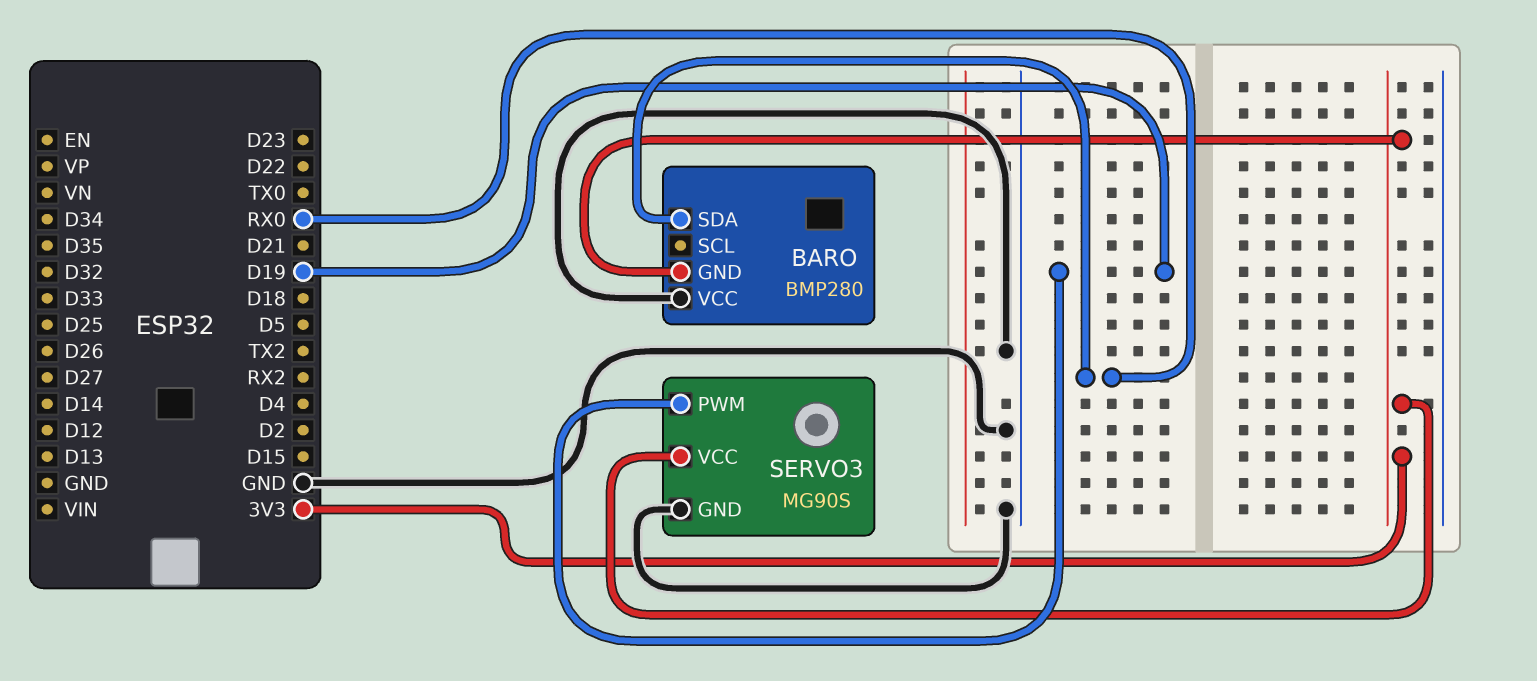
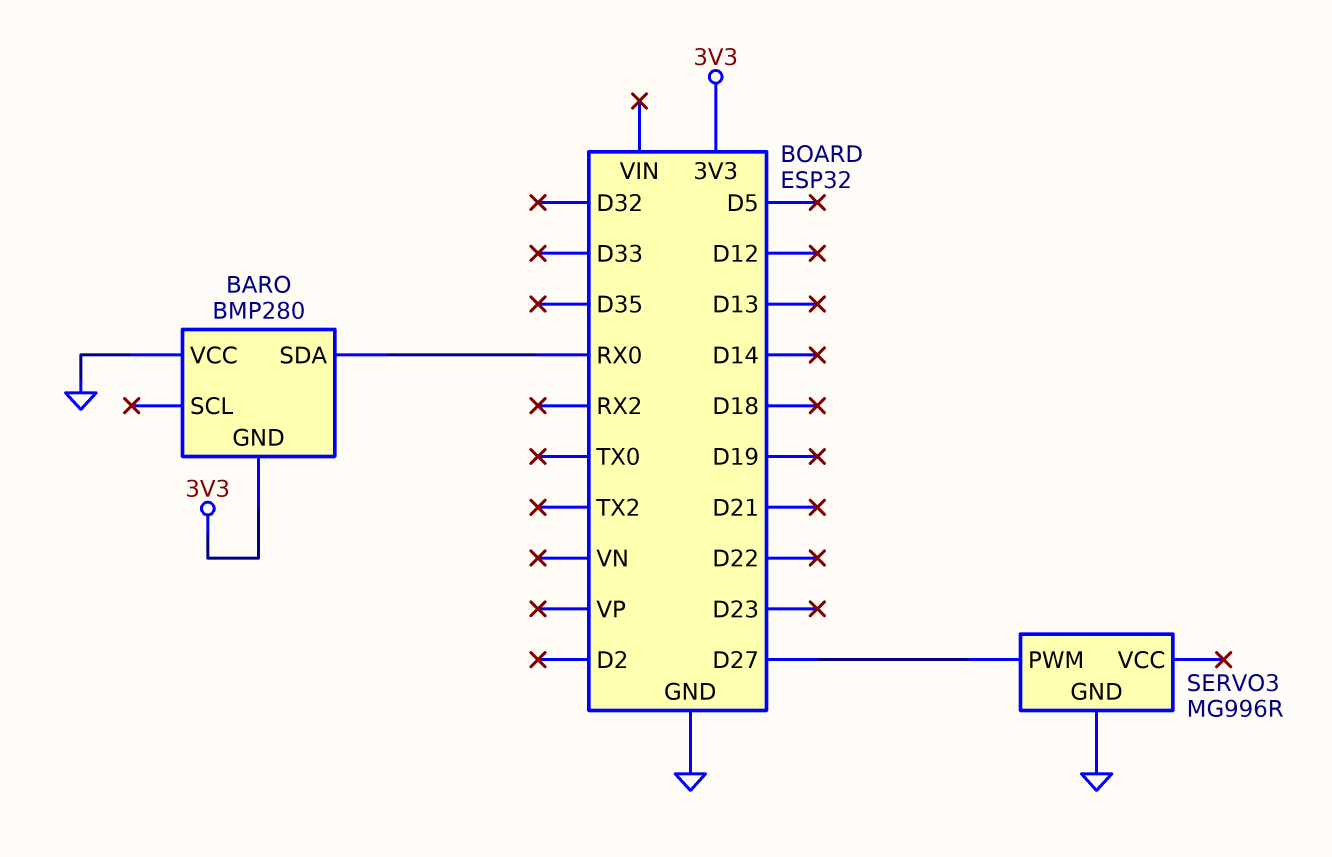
SERVO3: MG90S -> MG996R
SERVO3 pin PWM: D19 -> D27
SERVO3 pin VCC: 3V3 -> none

